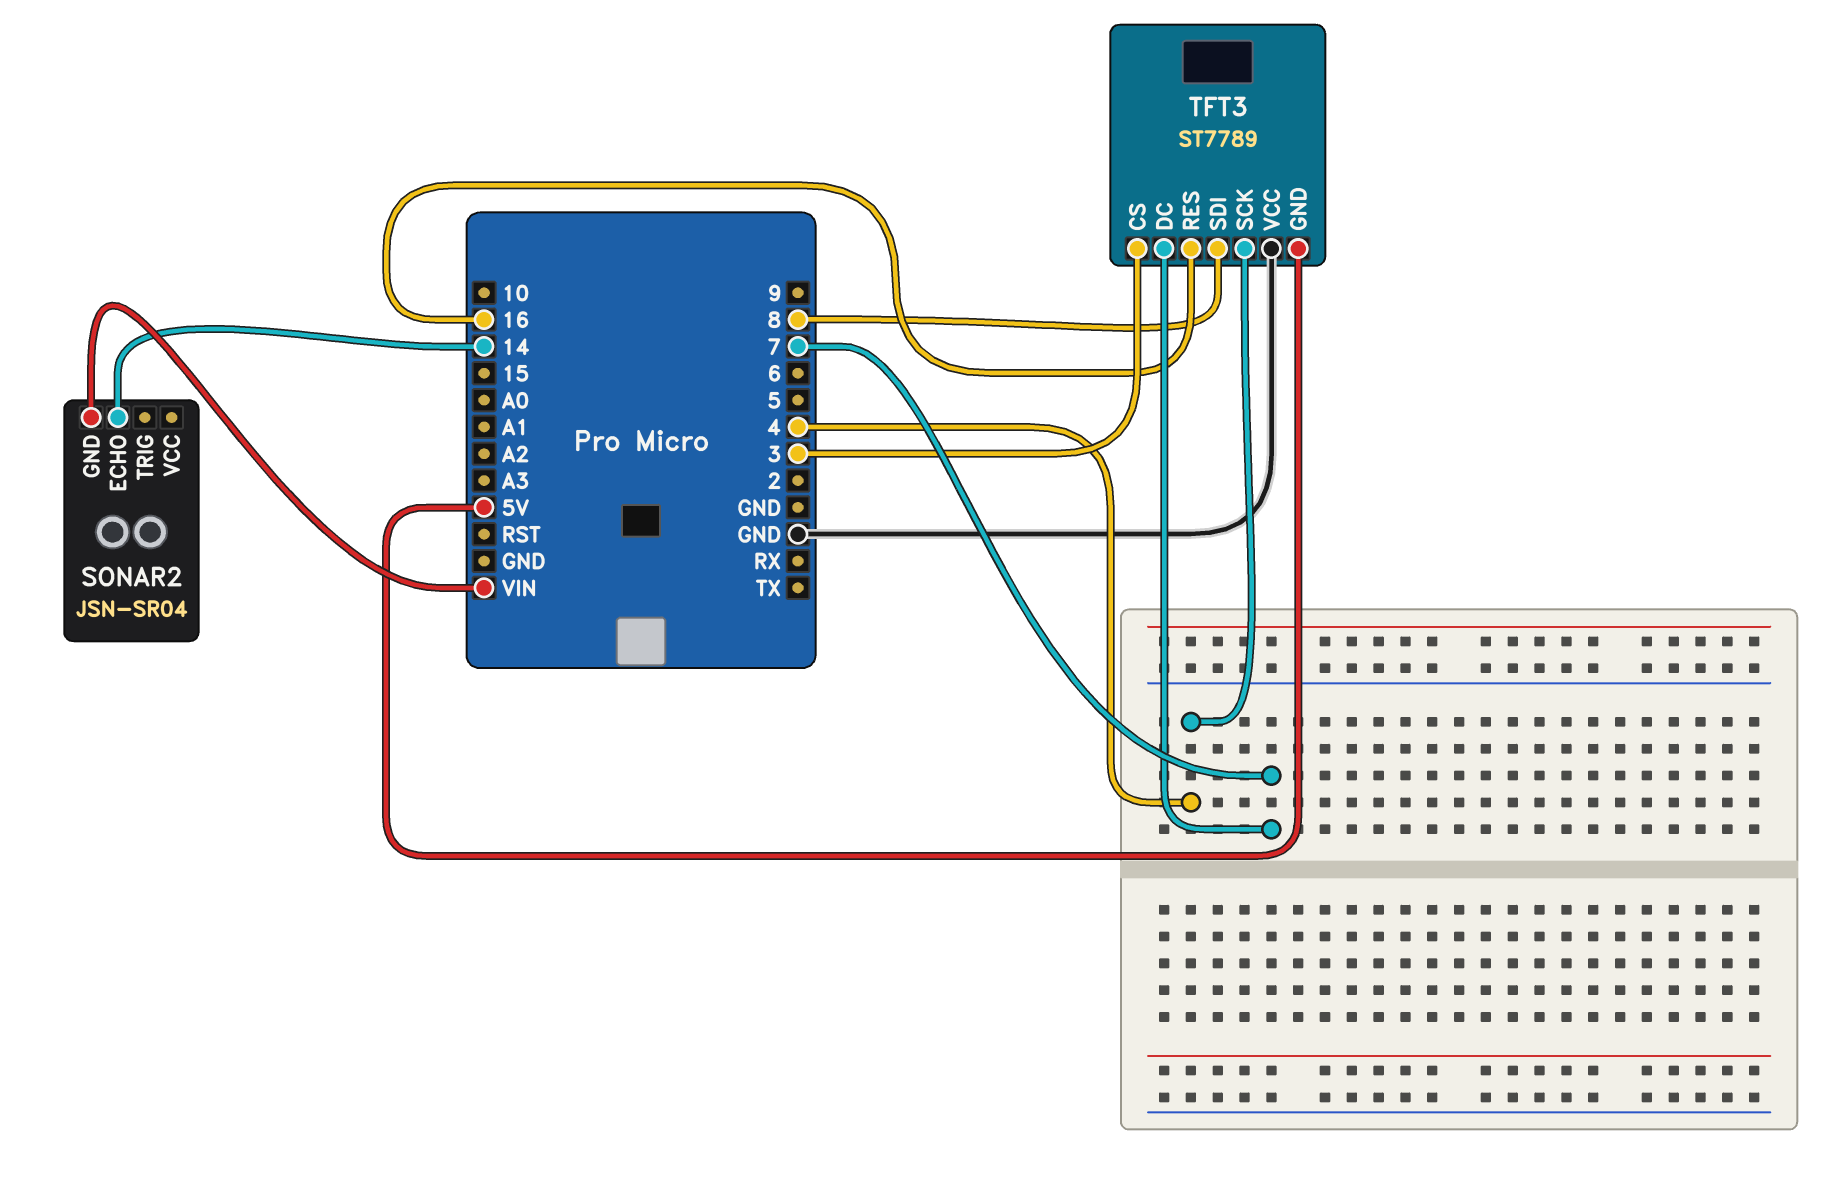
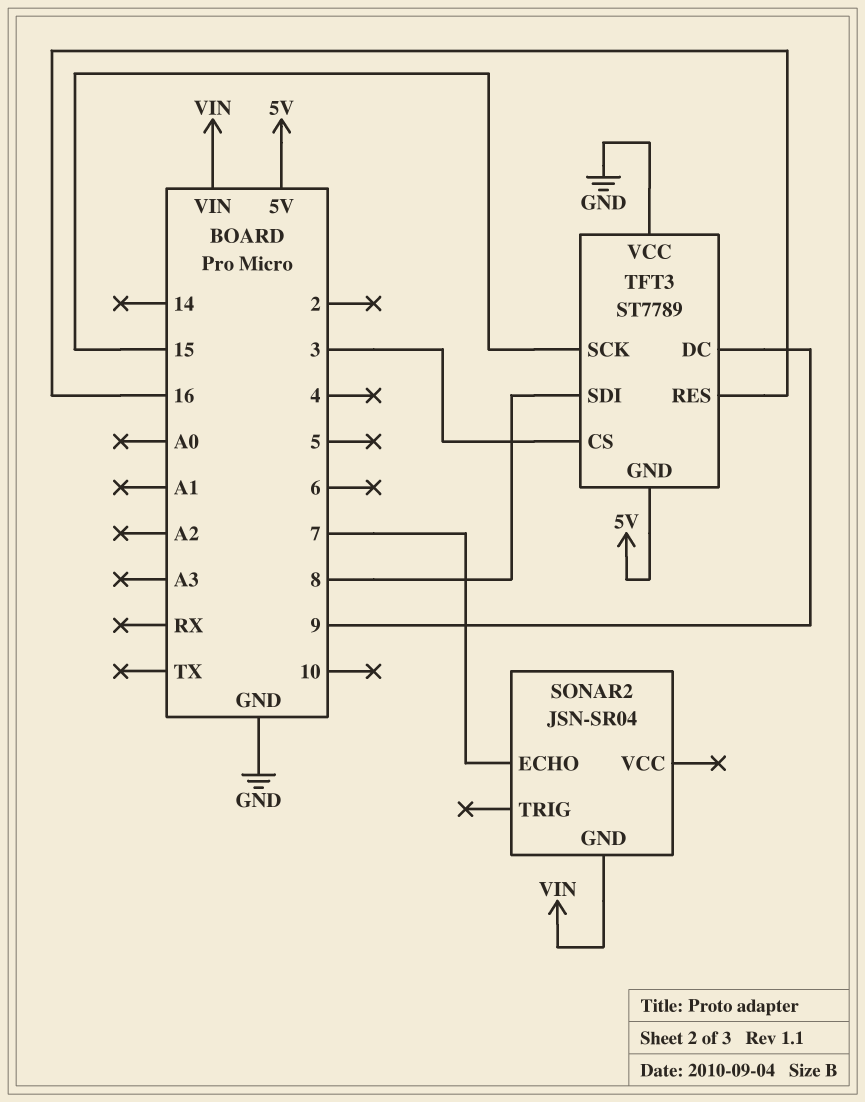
SONAR2 pin ECHO: 14 -> 7
TFT3 pin DC: 7 -> 9
TFT3 pin SCK: 4 -> 15

